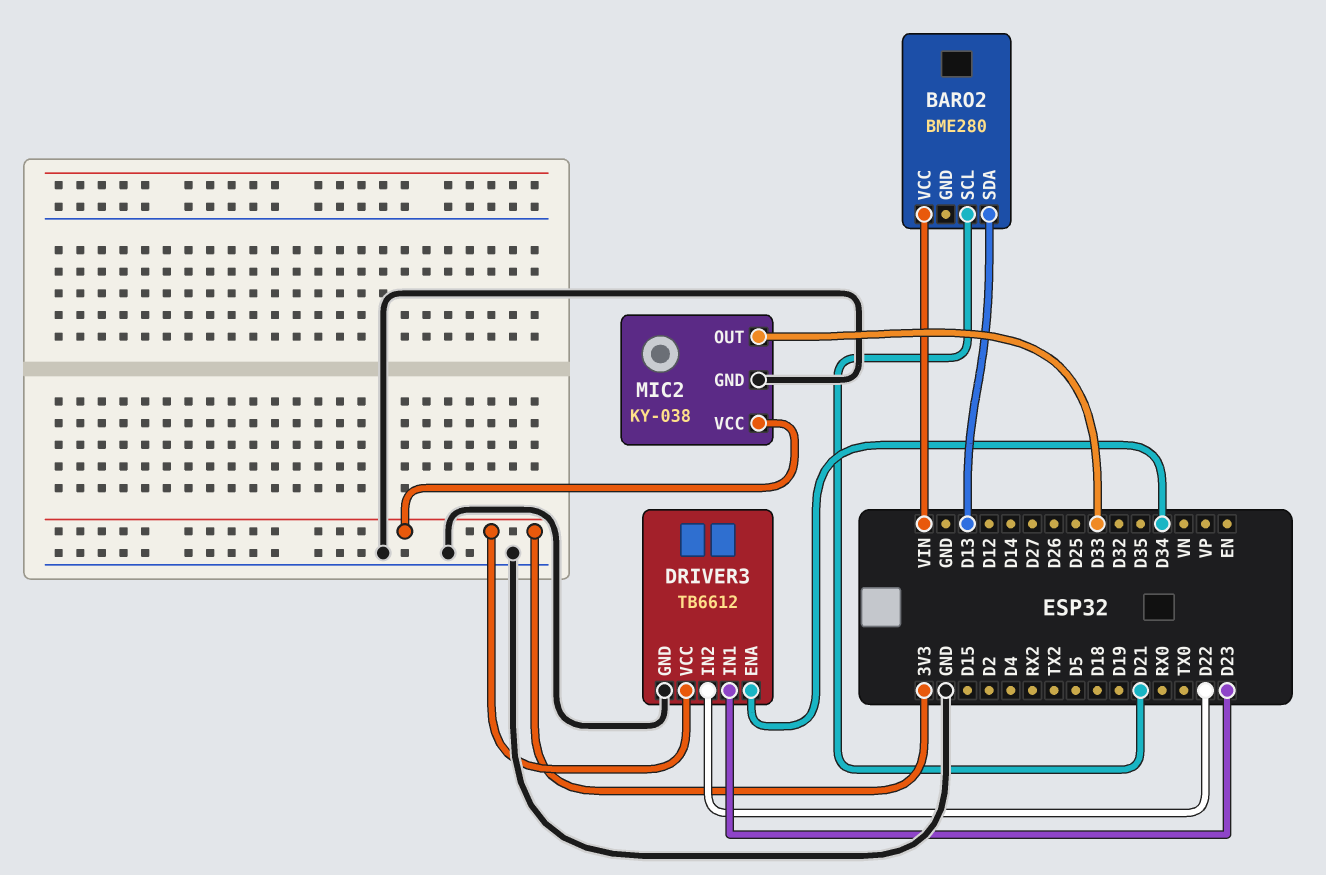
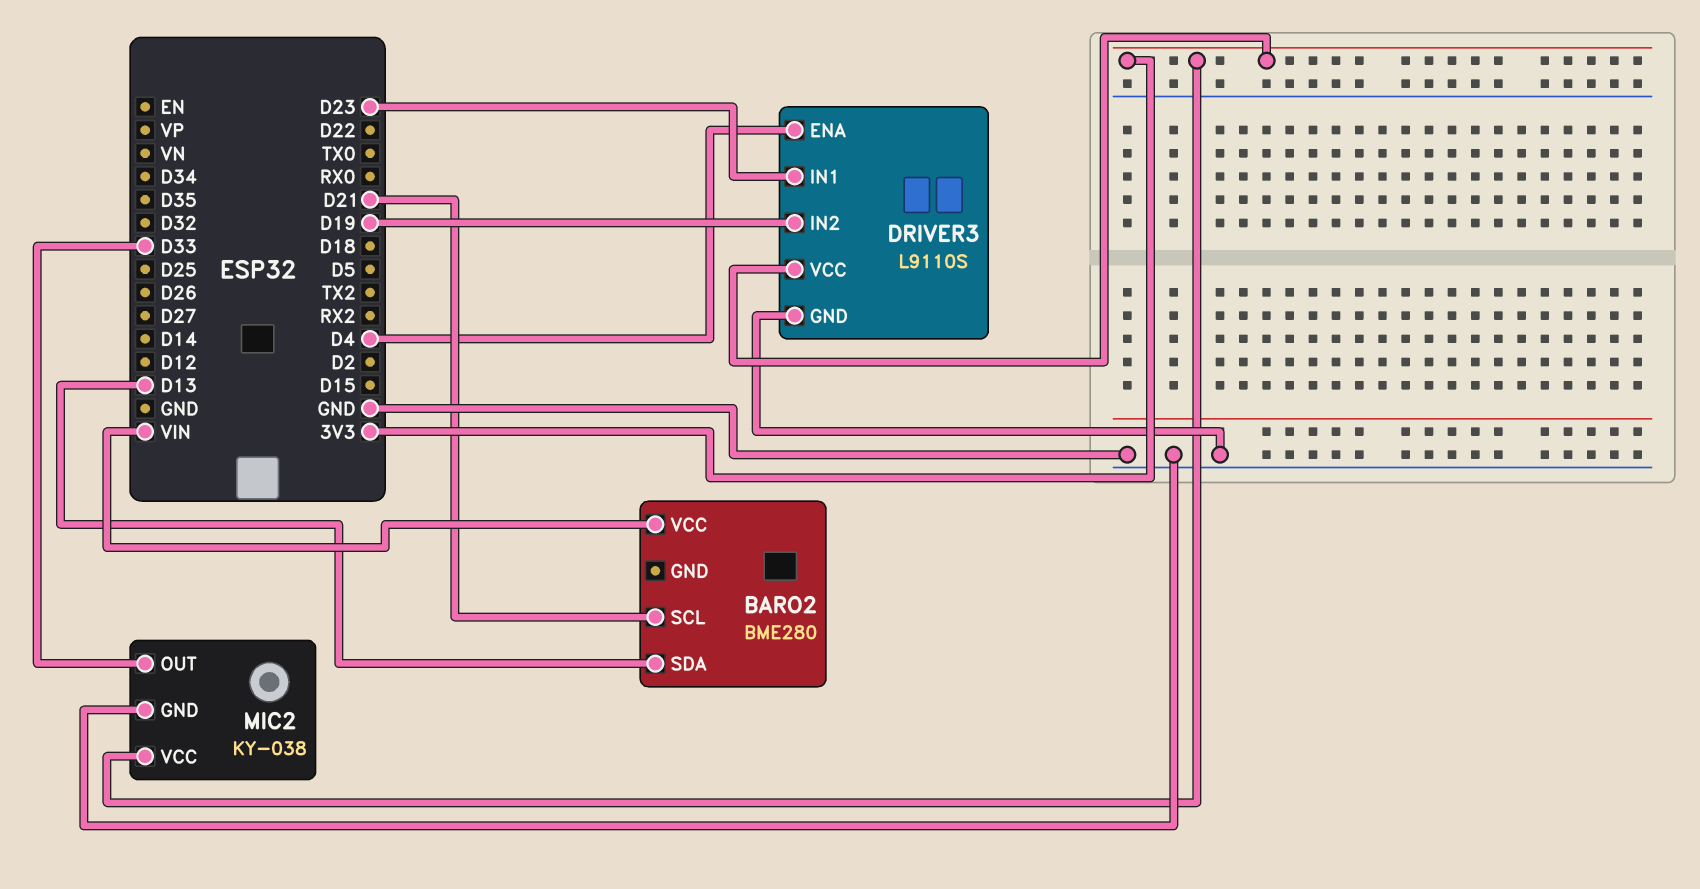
DRIVER3: TB6612 -> L9110S
DRIVER3 pin ENA: D34 -> D4
DRIVER3 pin IN2: D22 -> D19

